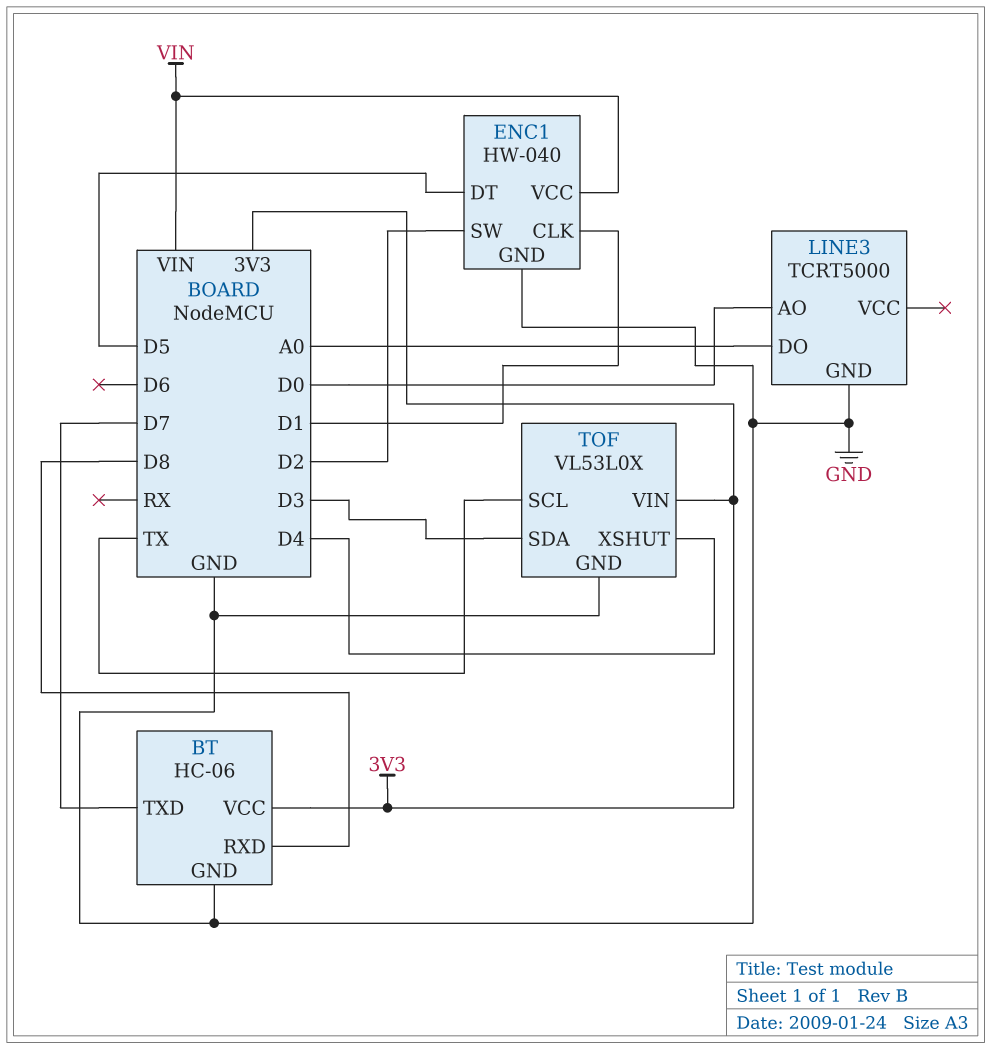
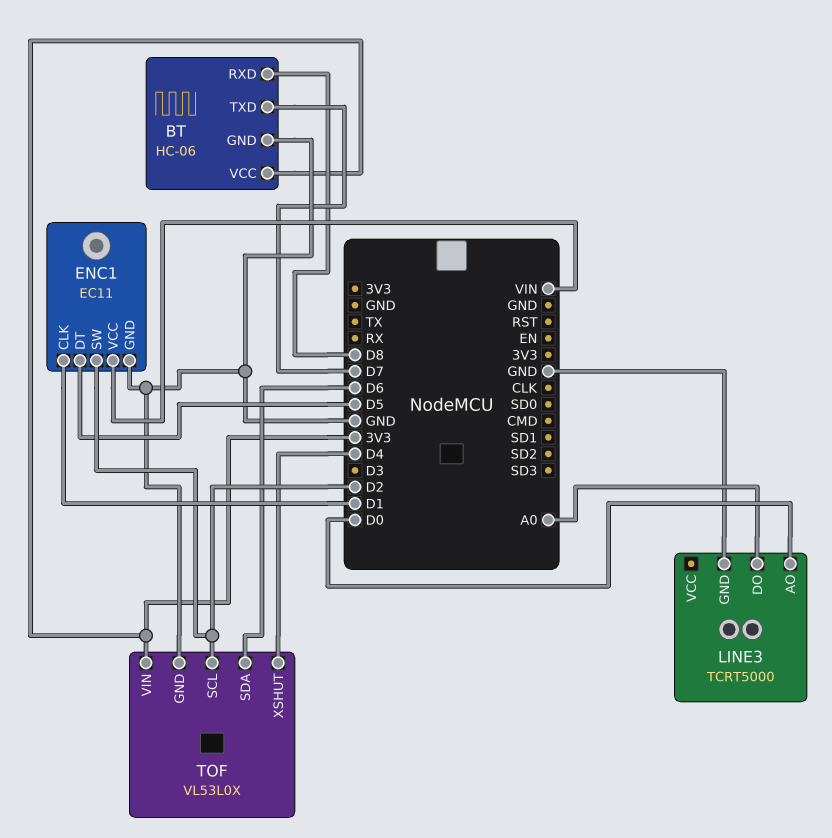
ENC1: HW-040 -> EC11
TOF pin SCL: TX -> D2
TOF pin SDA: D3 -> D6

